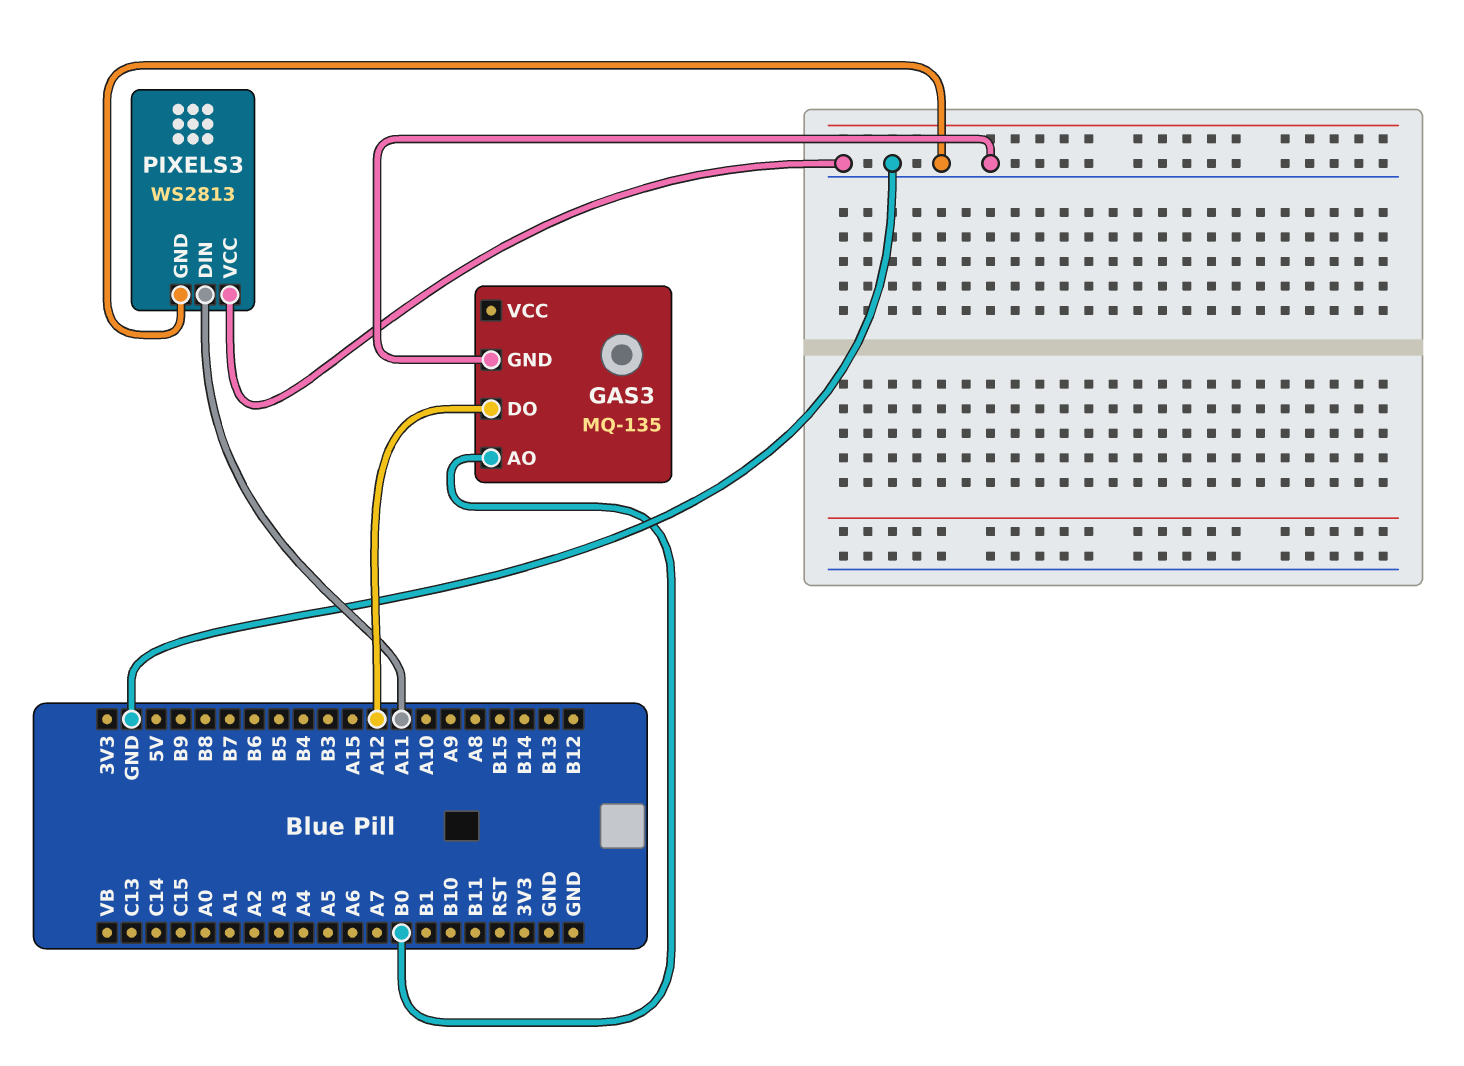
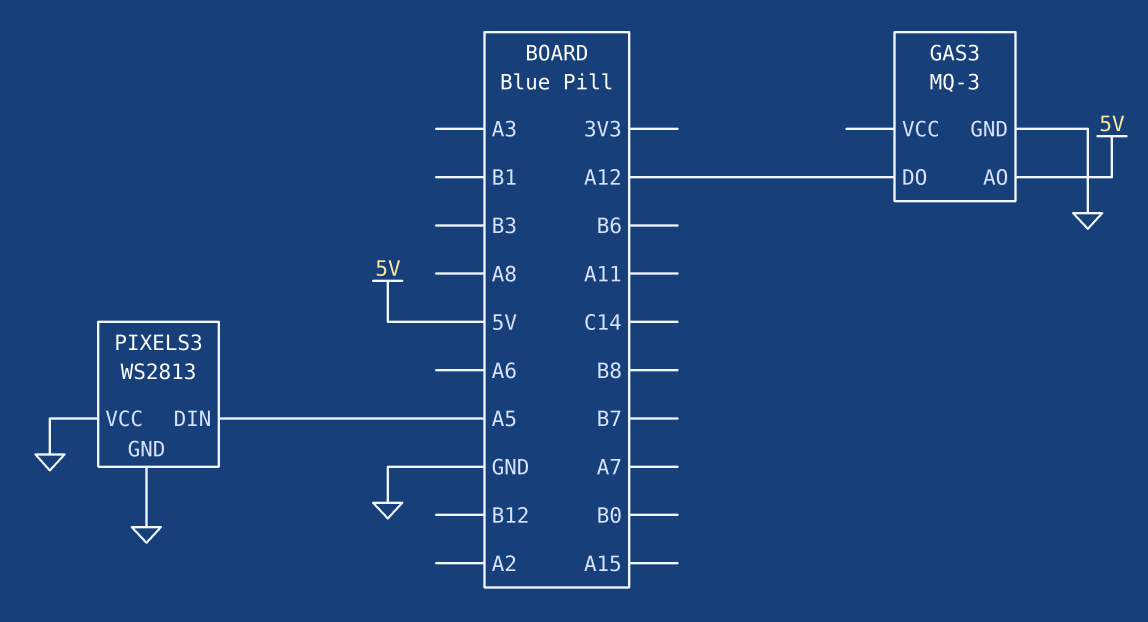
GAS3: MQ-135 -> MQ-3
GAS3 pin AO: B0 -> 5V
PIXELS3 pin DIN: A11 -> A5

